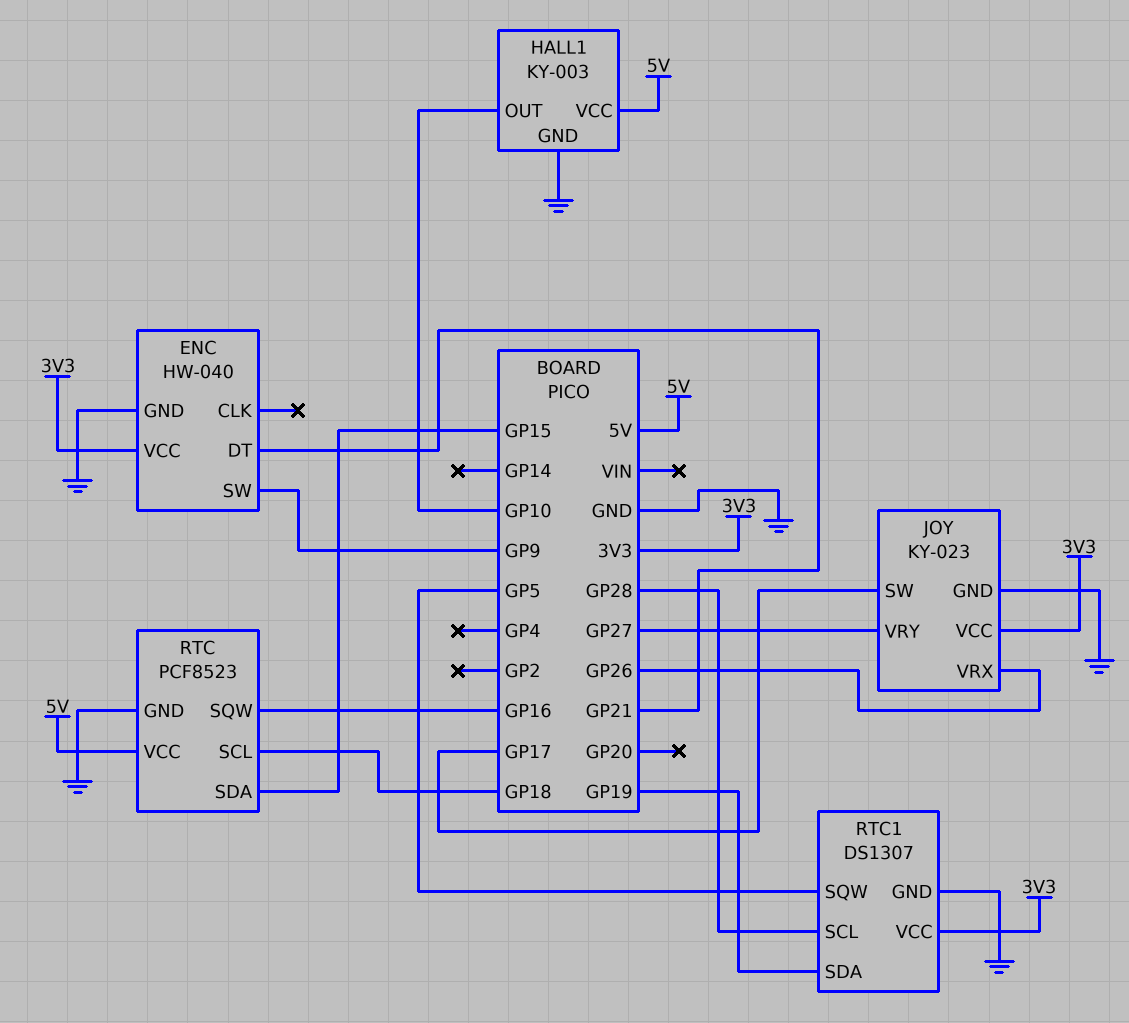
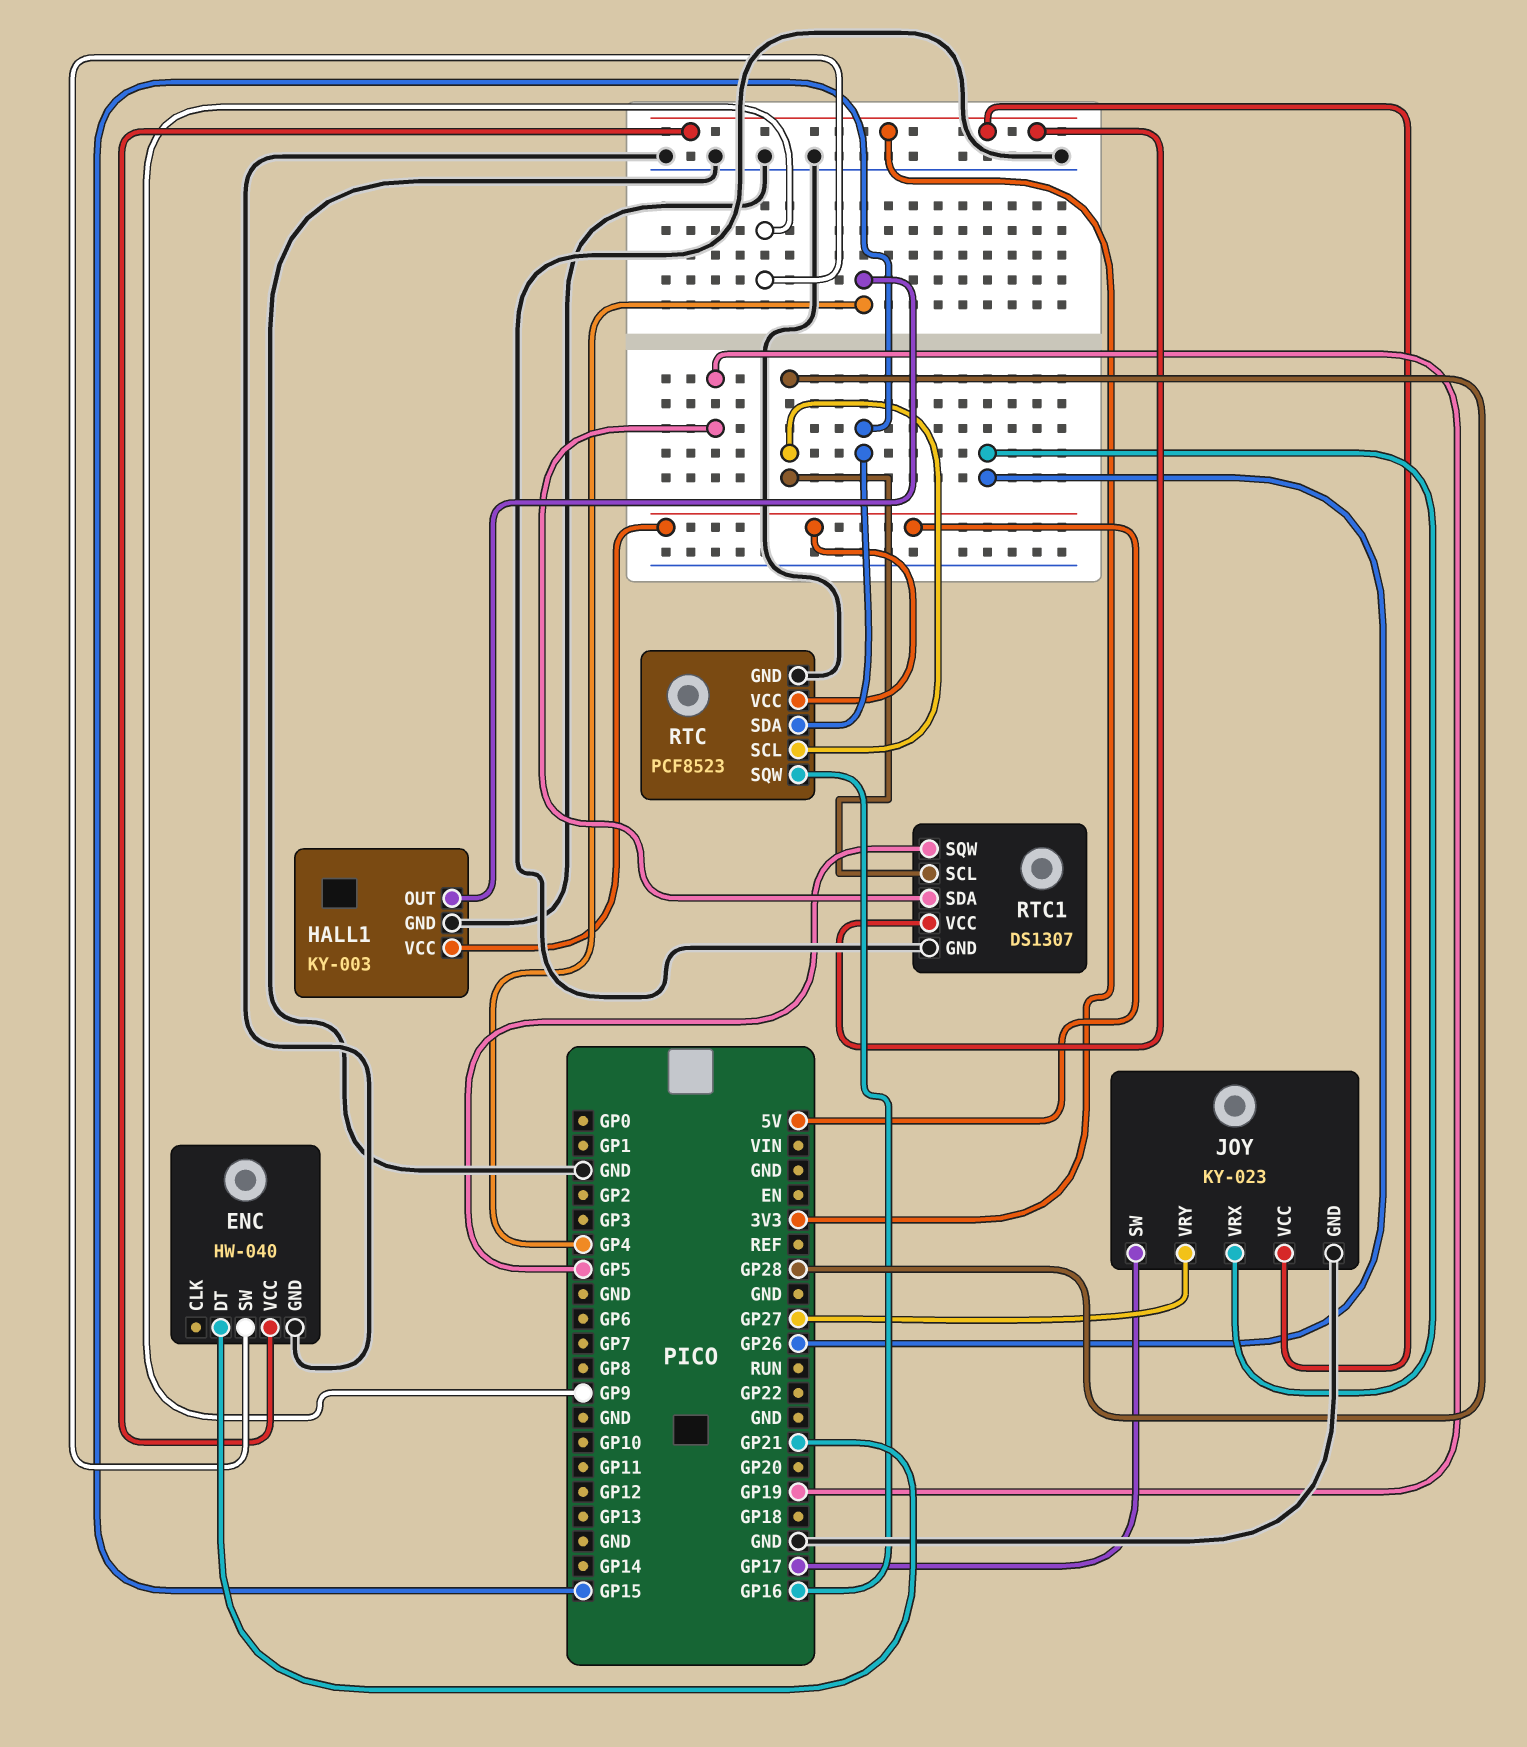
HALL1 pin OUT: GP10 -> GP4
RTC pin SCL: GP18 -> GP28

